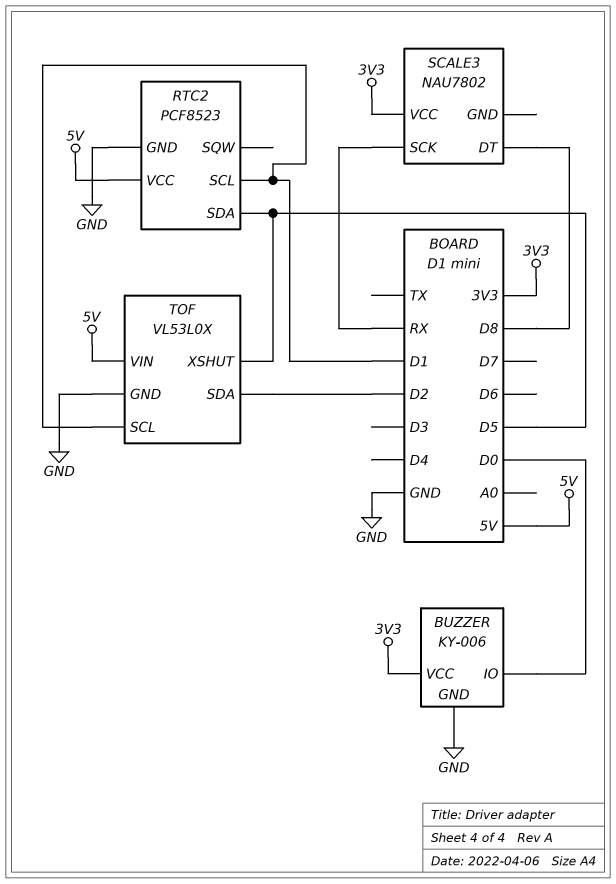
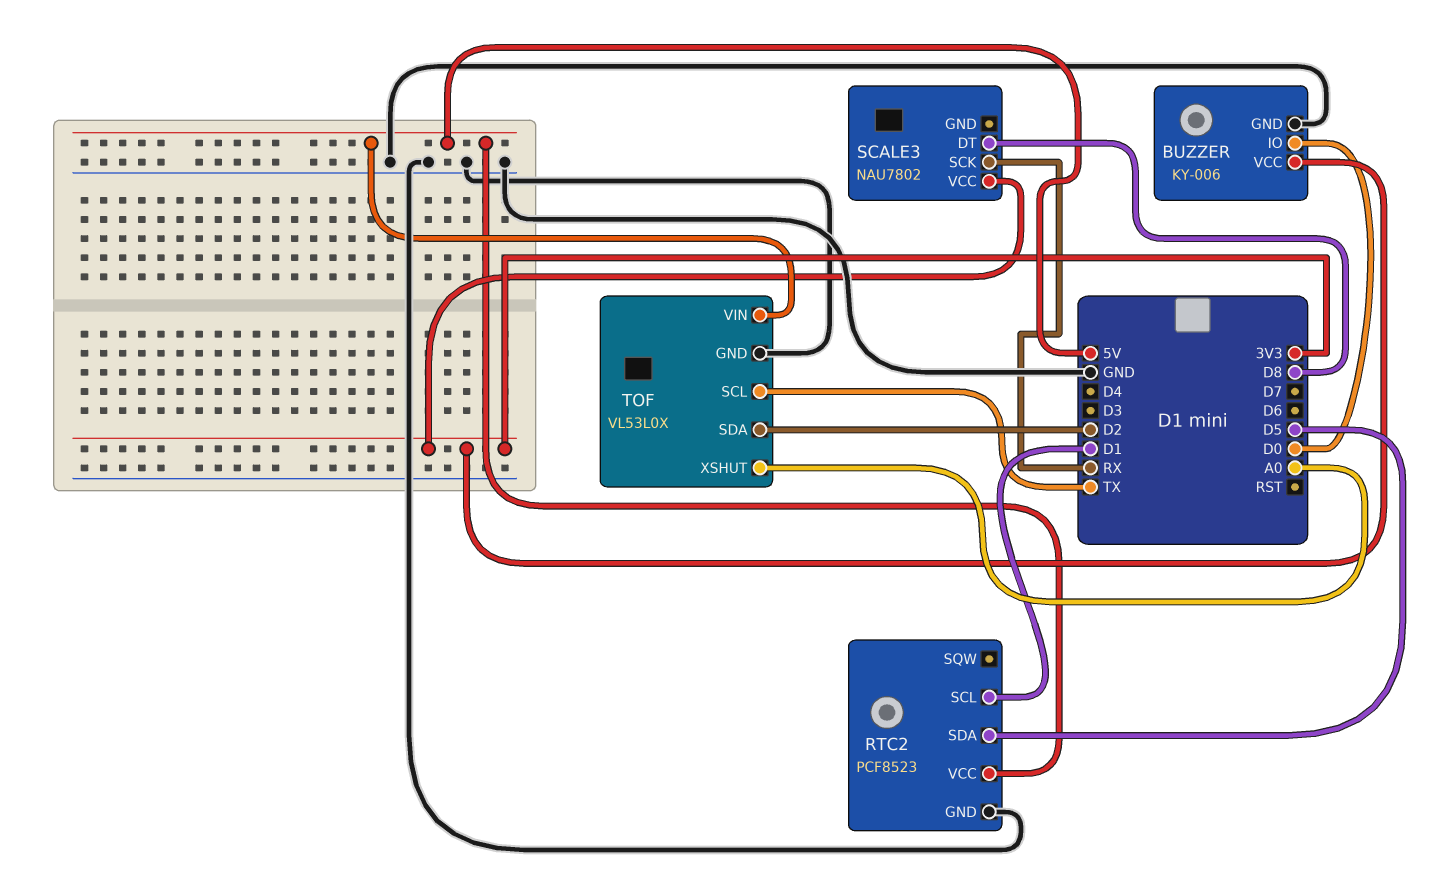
TOF pin SCL: D1 -> TX
TOF pin XSHUT: D5 -> A0

